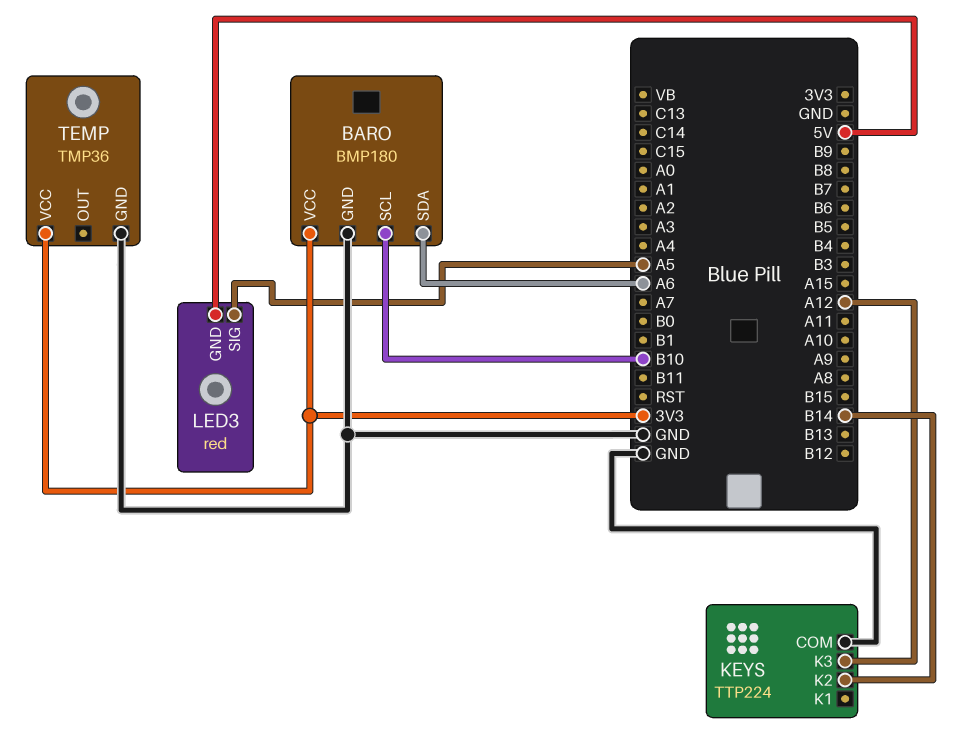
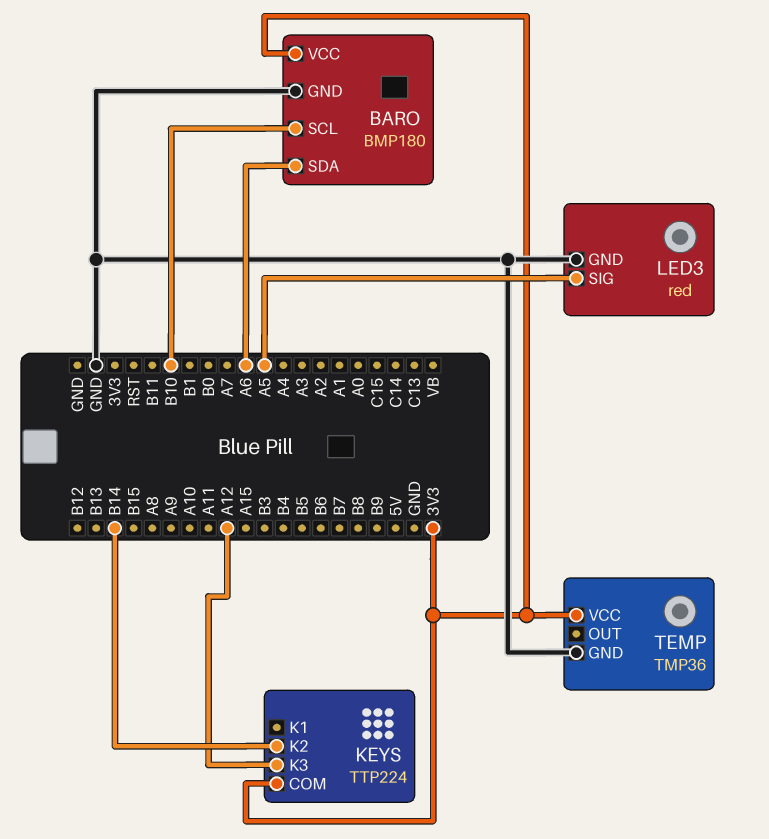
KEYS pin COM: GND -> 3V3
LED3 pin GND: 5V -> GND

